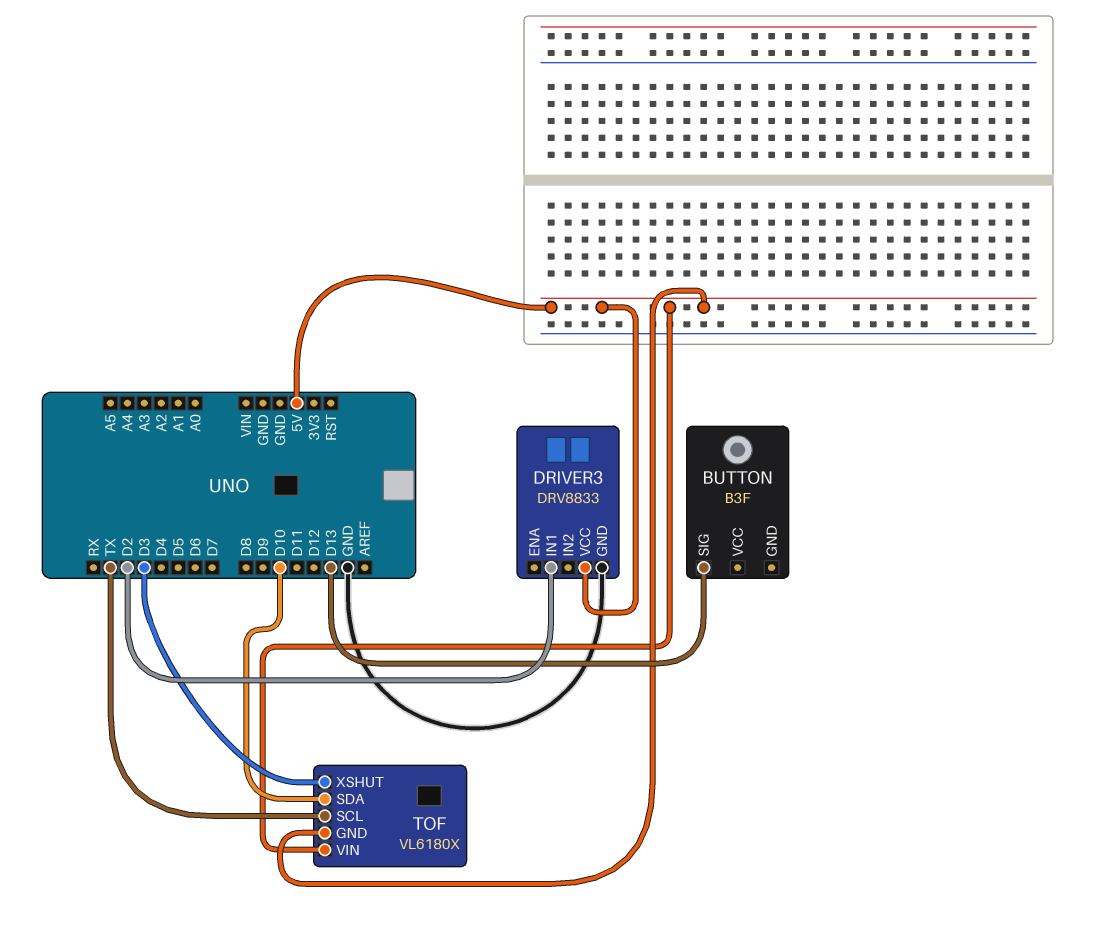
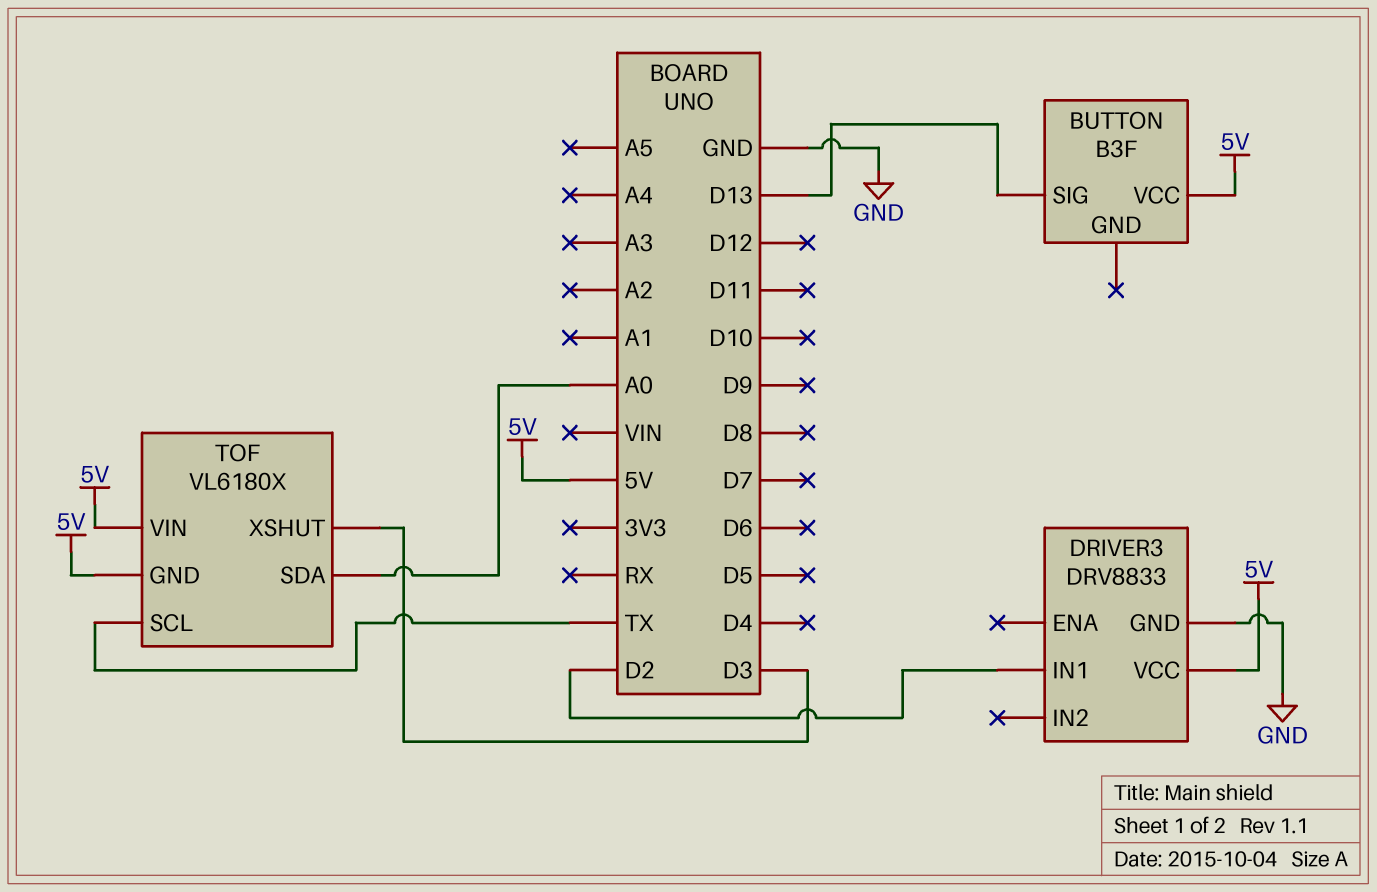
BUTTON pin VCC: none -> 5V
TOF pin SDA: D10 -> A0

